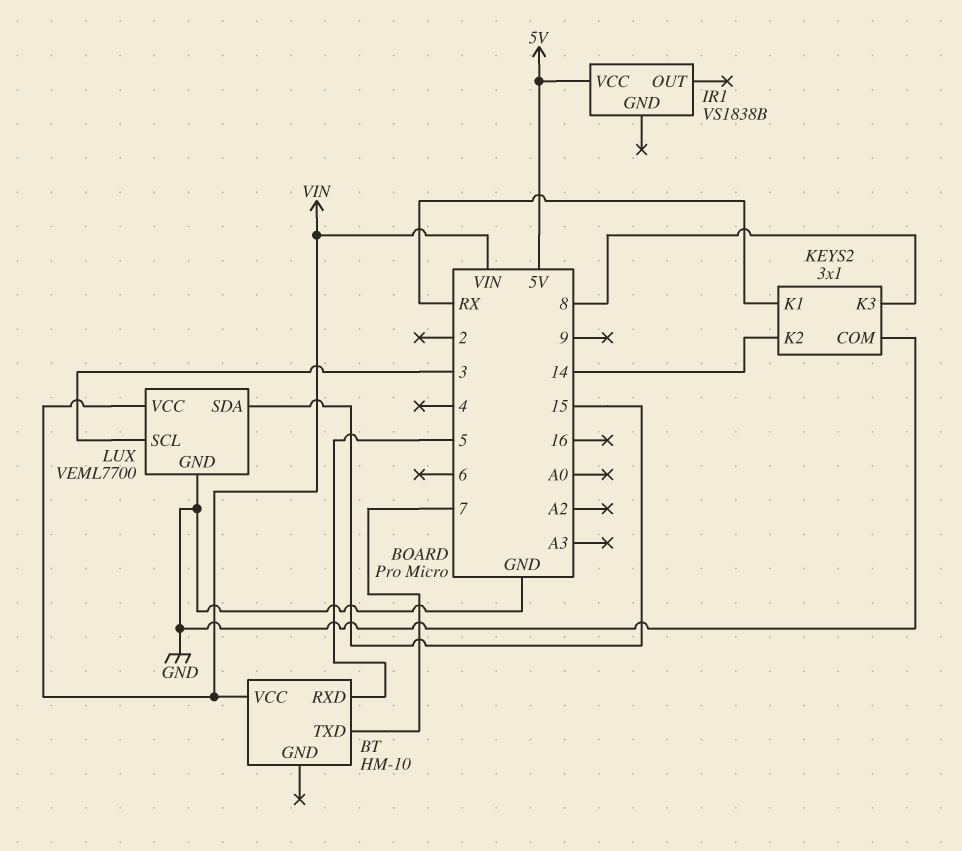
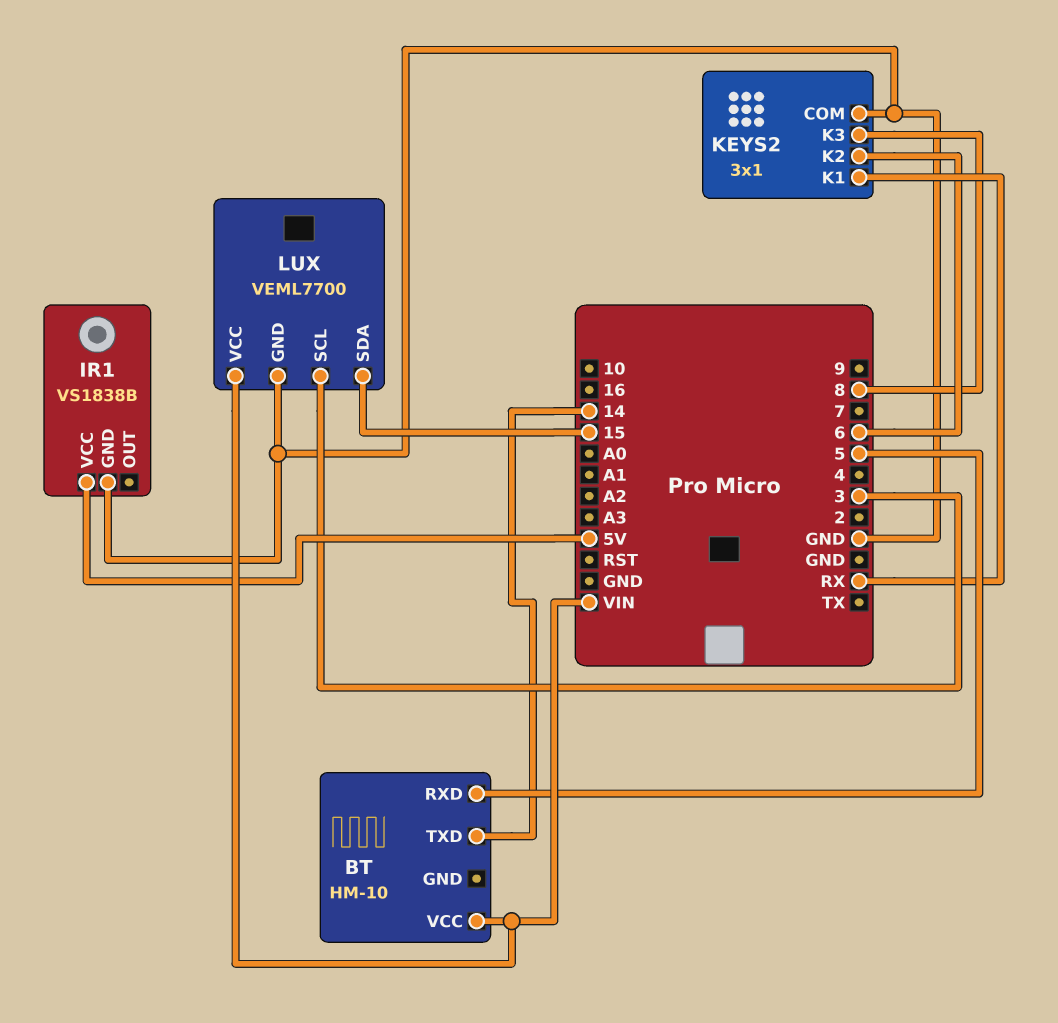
BT pin TXD: 7 -> 14
IR1 pin GND: none -> GND
KEYS2 pin K2: 14 -> 6

